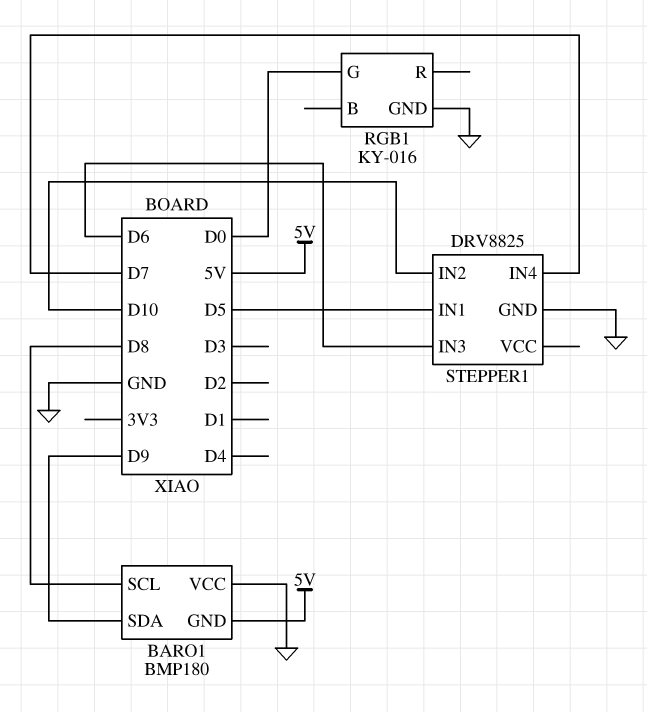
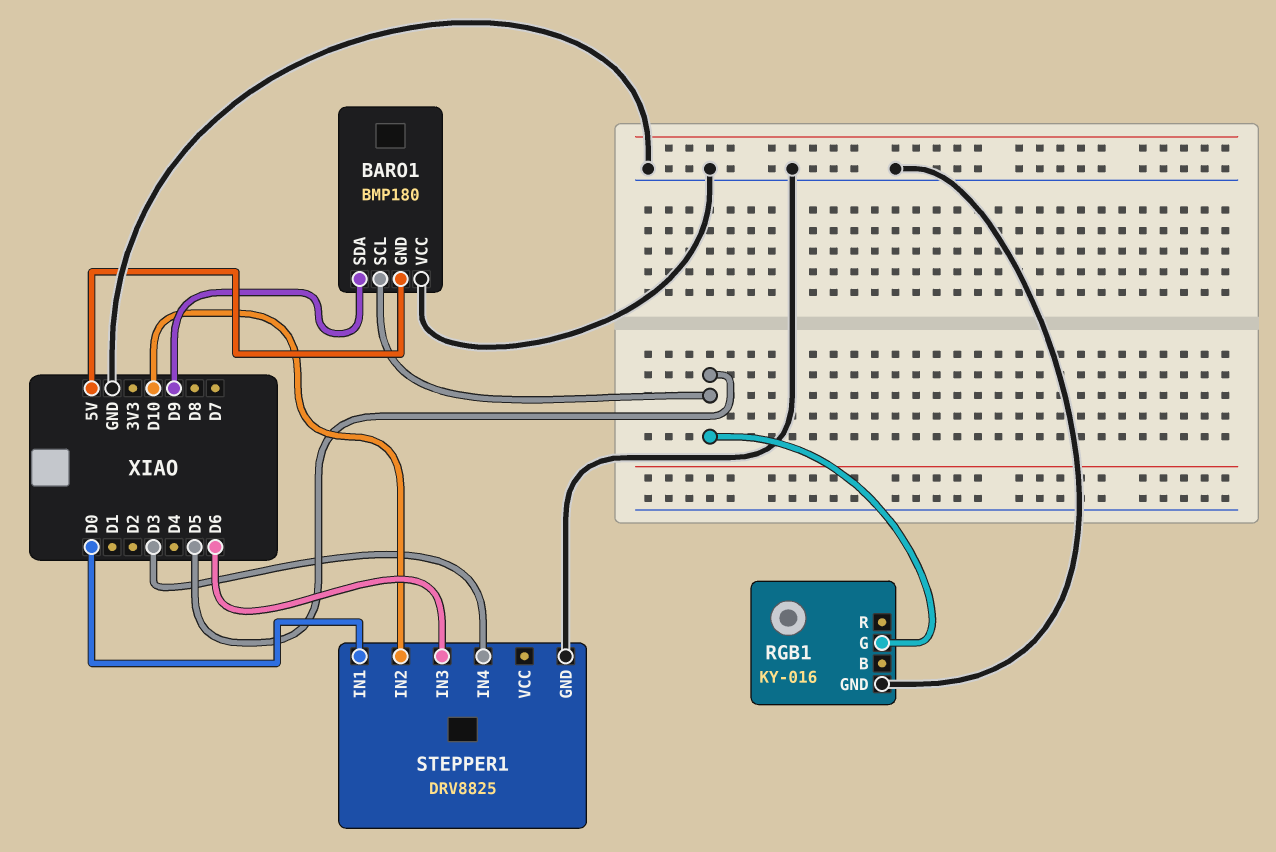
BARO1 pin SCL: D8 -> D5
RGB1 pin G: D0 -> D5
STEPPER1 pin IN1: D5 -> D0
STEPPER1 pin IN4: D7 -> D3

